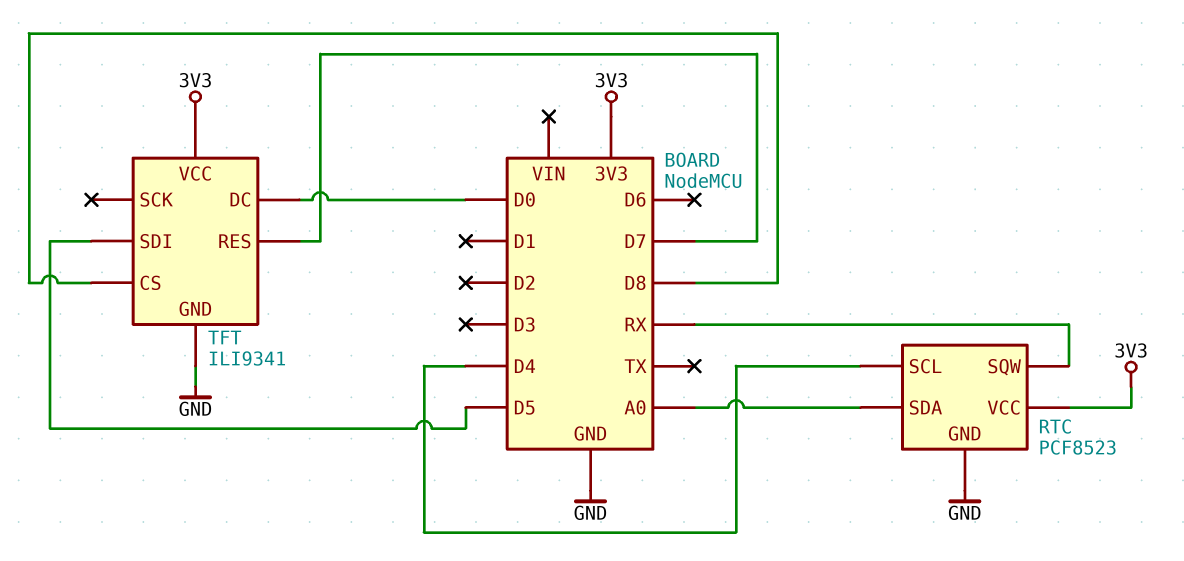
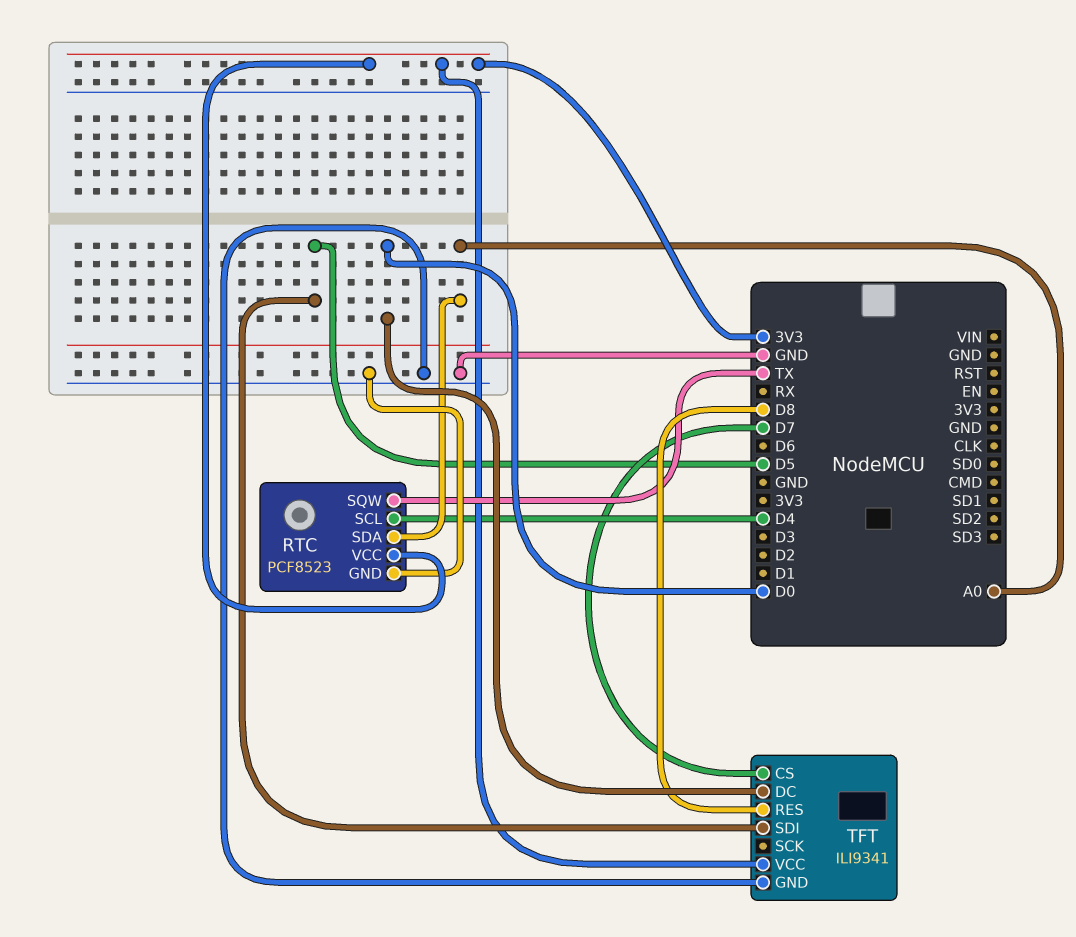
RTC pin SQW: RX -> TX
TFT pin CS: D8 -> D7
TFT pin RES: D7 -> D8

